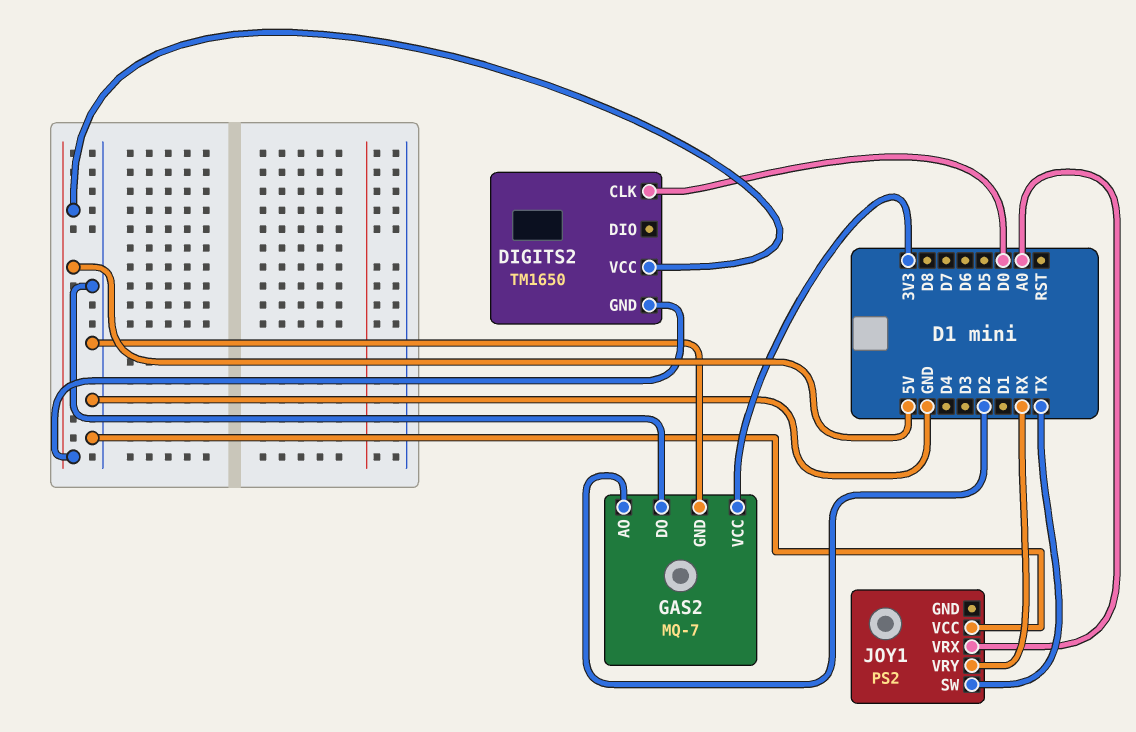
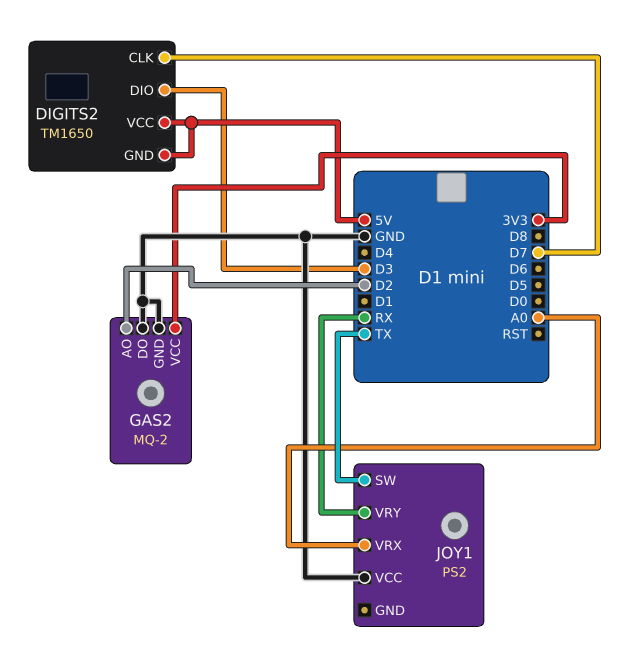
DIGITS2 pin CLK: D0 -> D7
DIGITS2 pin DIO: none -> D3
GAS2: MQ-7 -> MQ-2

